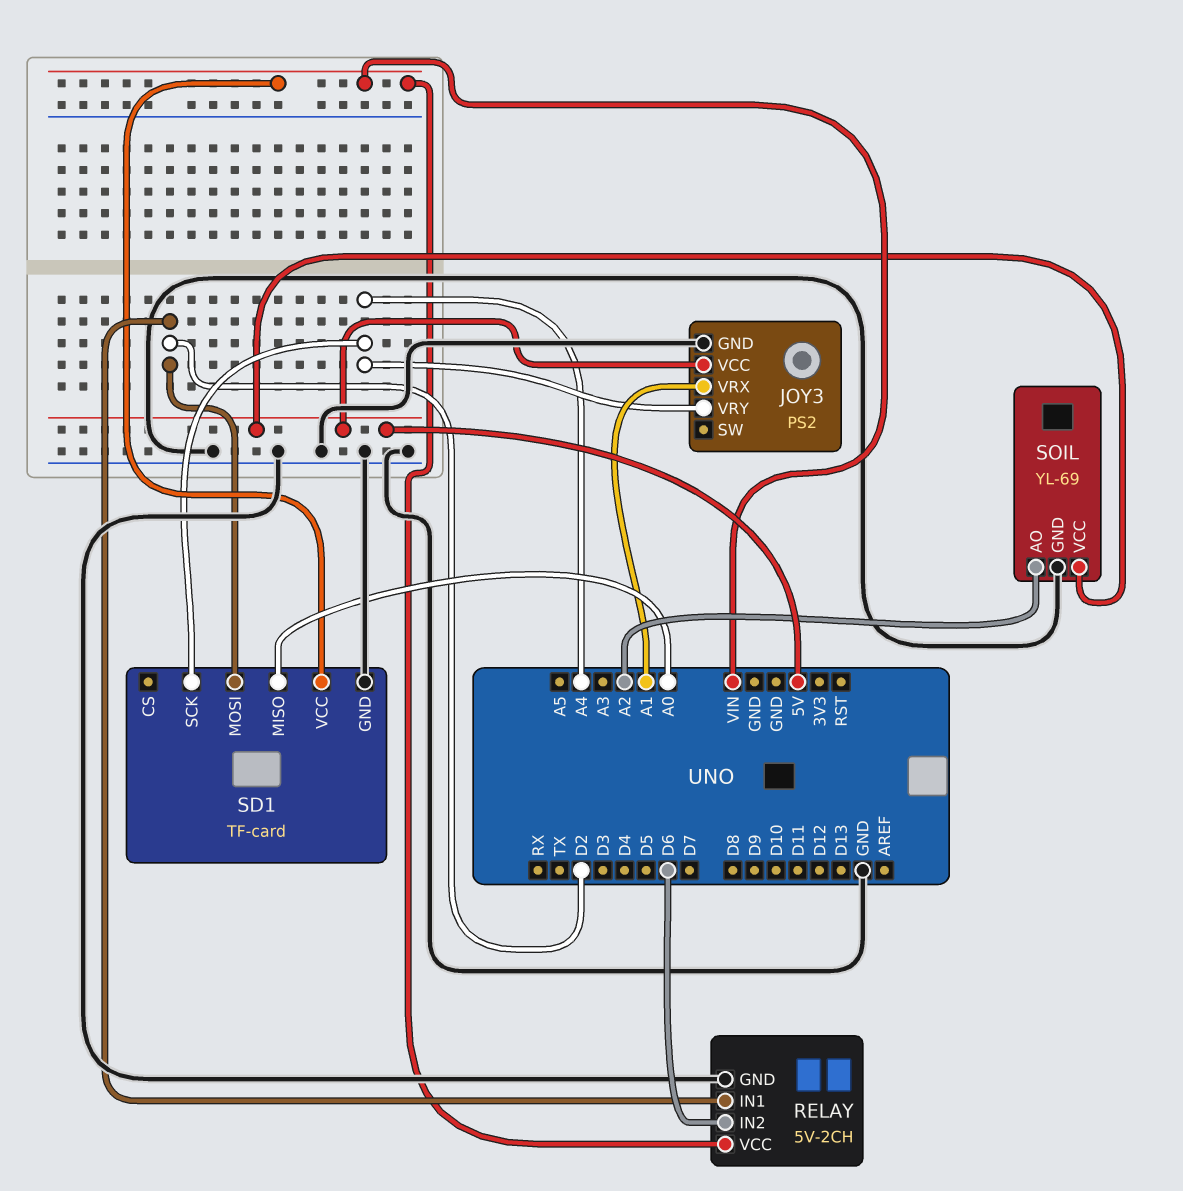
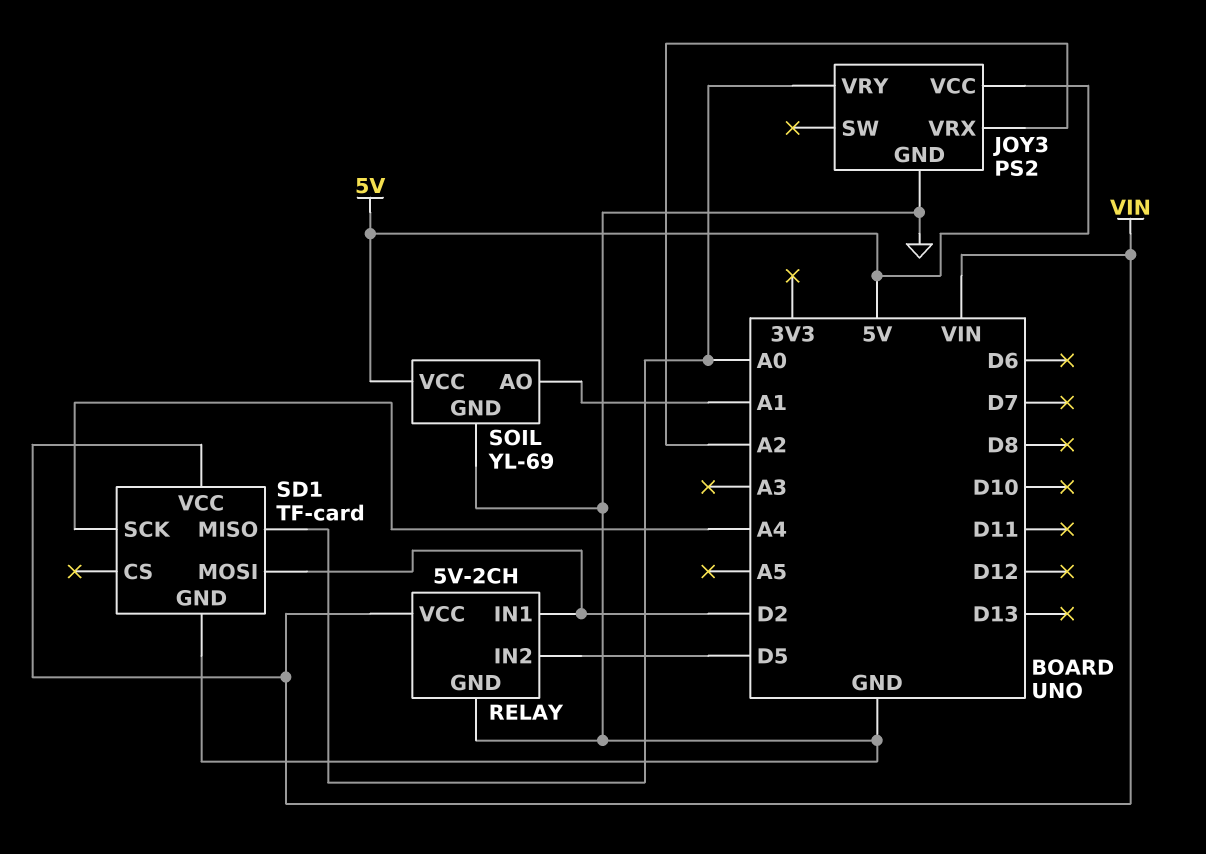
JOY3 pin VRX: A1 -> A2
JOY3 pin VRY: A4 -> A0
RELAY pin IN2: D6 -> D5
SOIL pin AO: A2 -> A1

